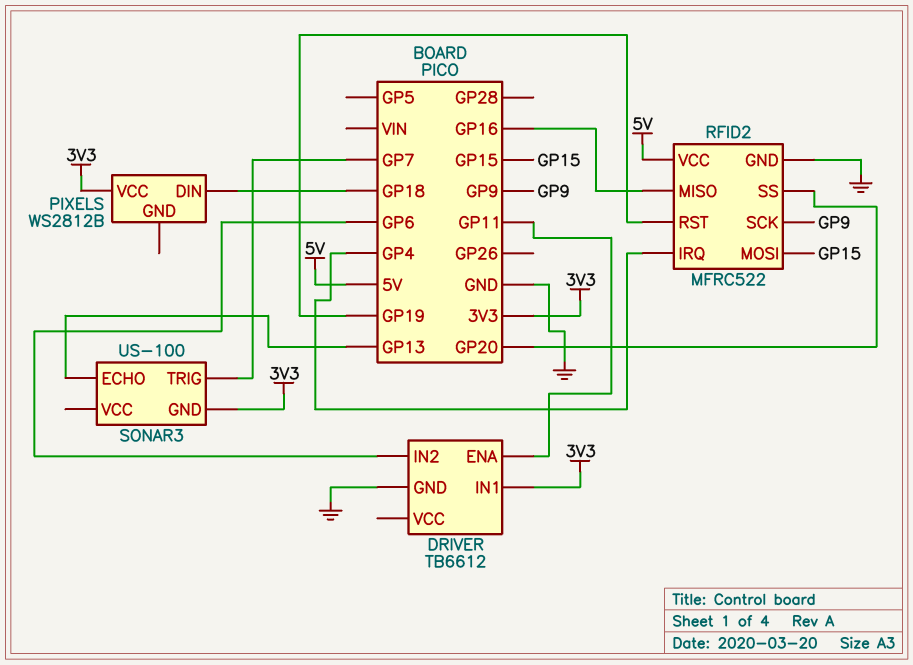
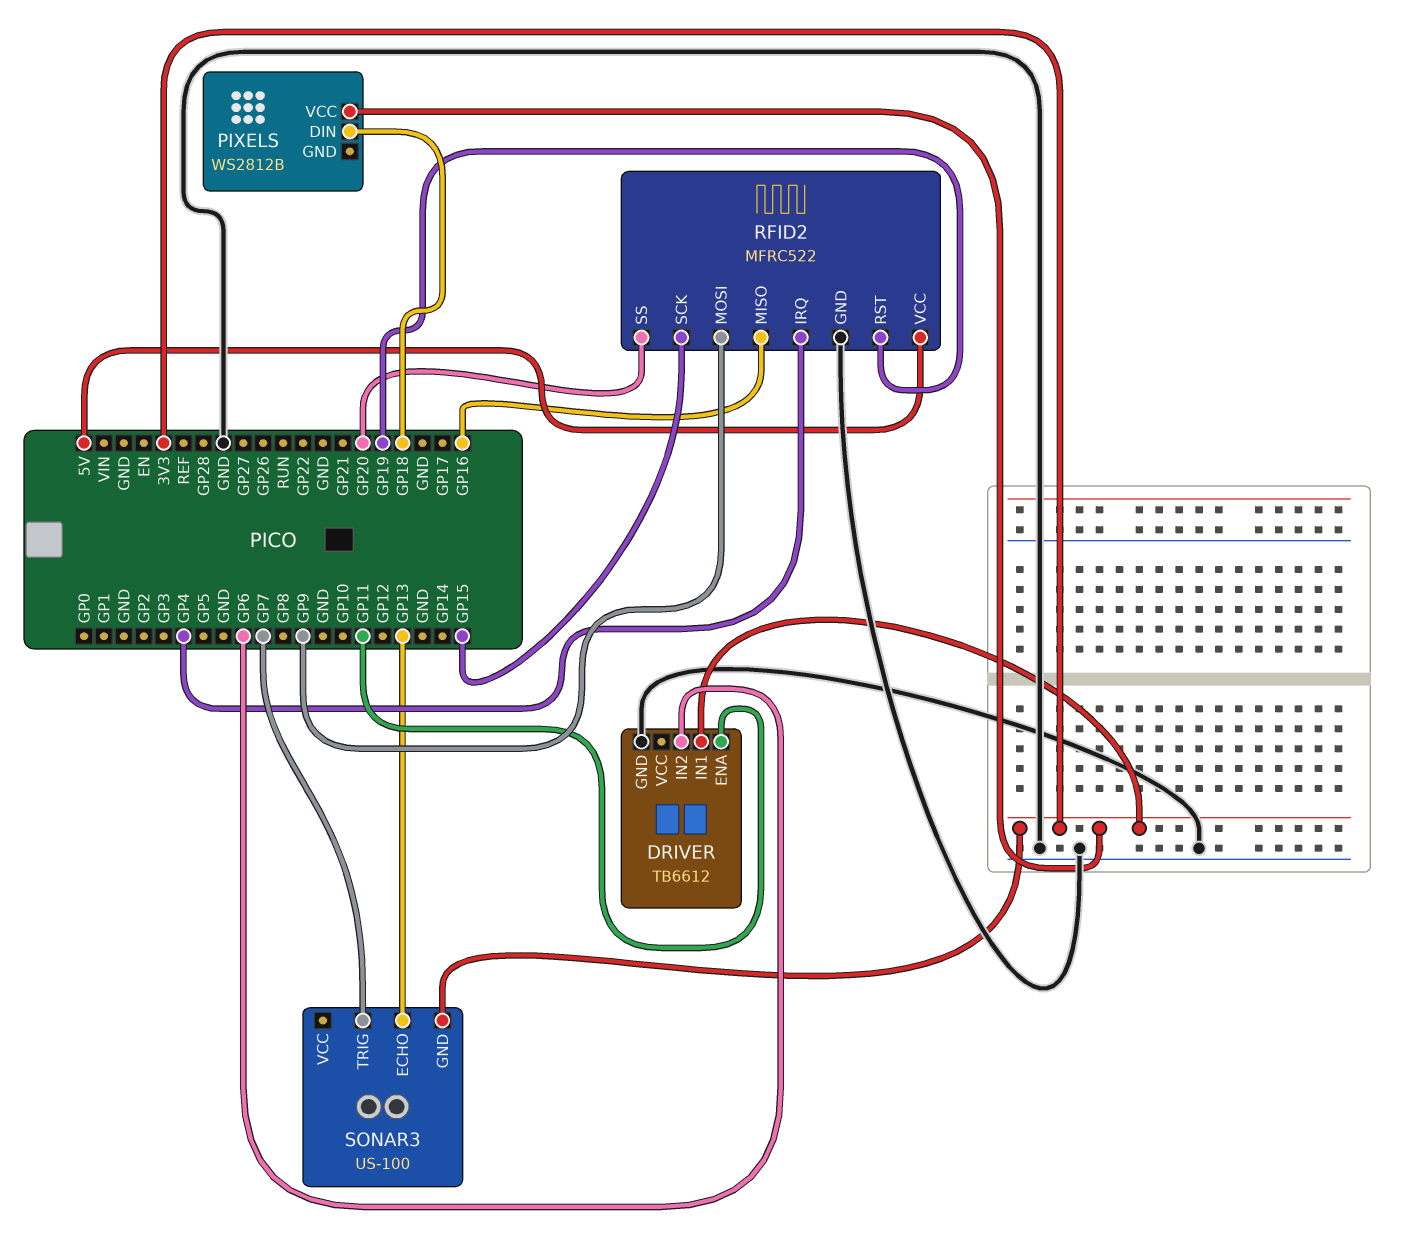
RFID2 pin MOSI: GP15 -> GP9
RFID2 pin SCK: GP9 -> GP15

